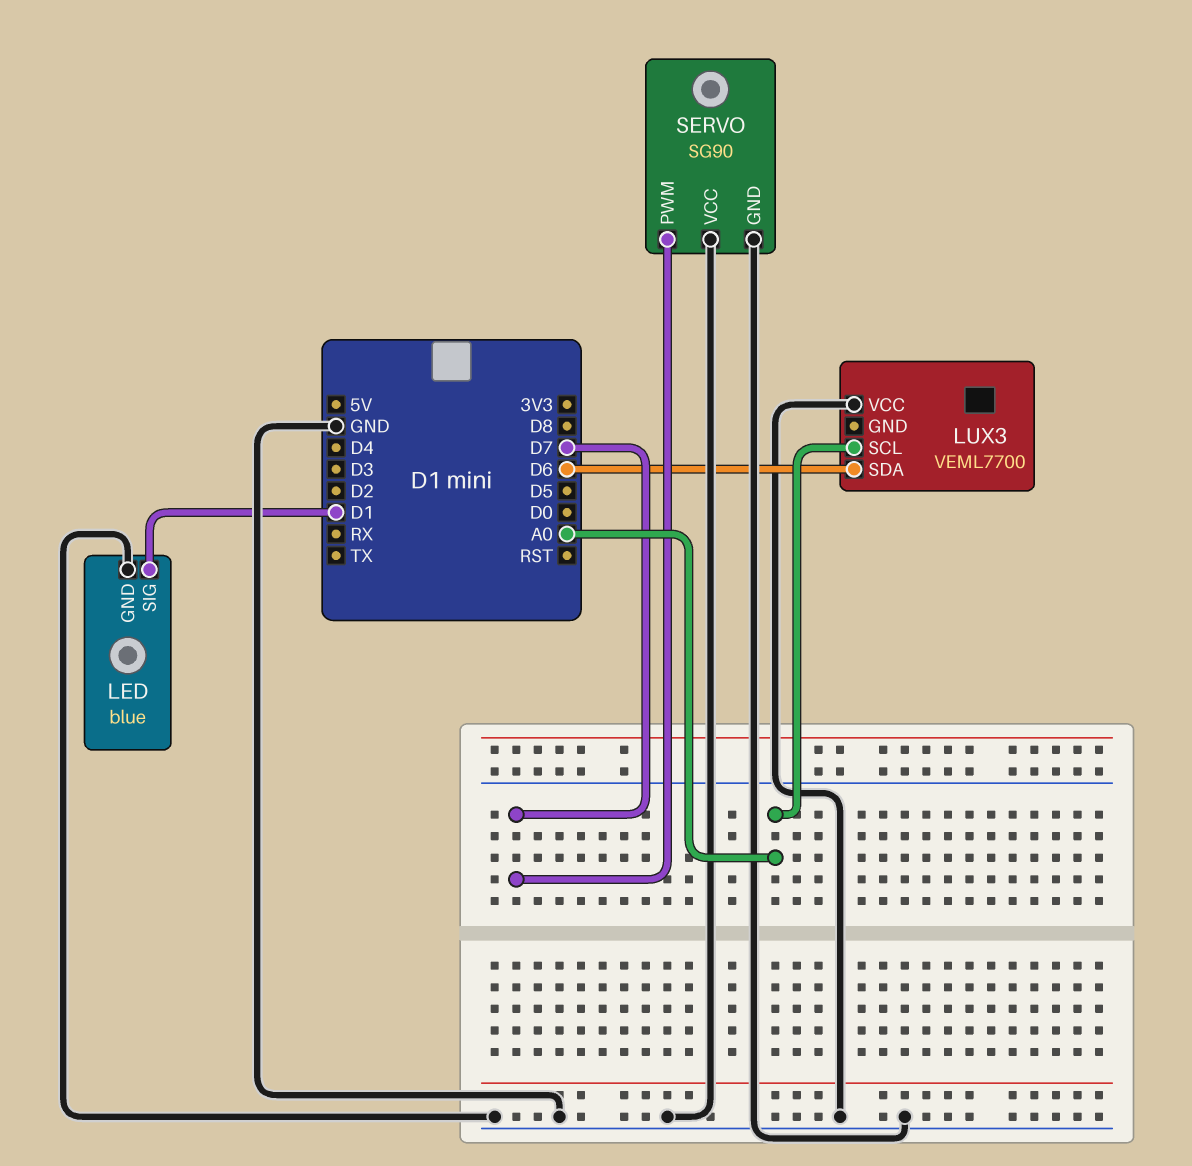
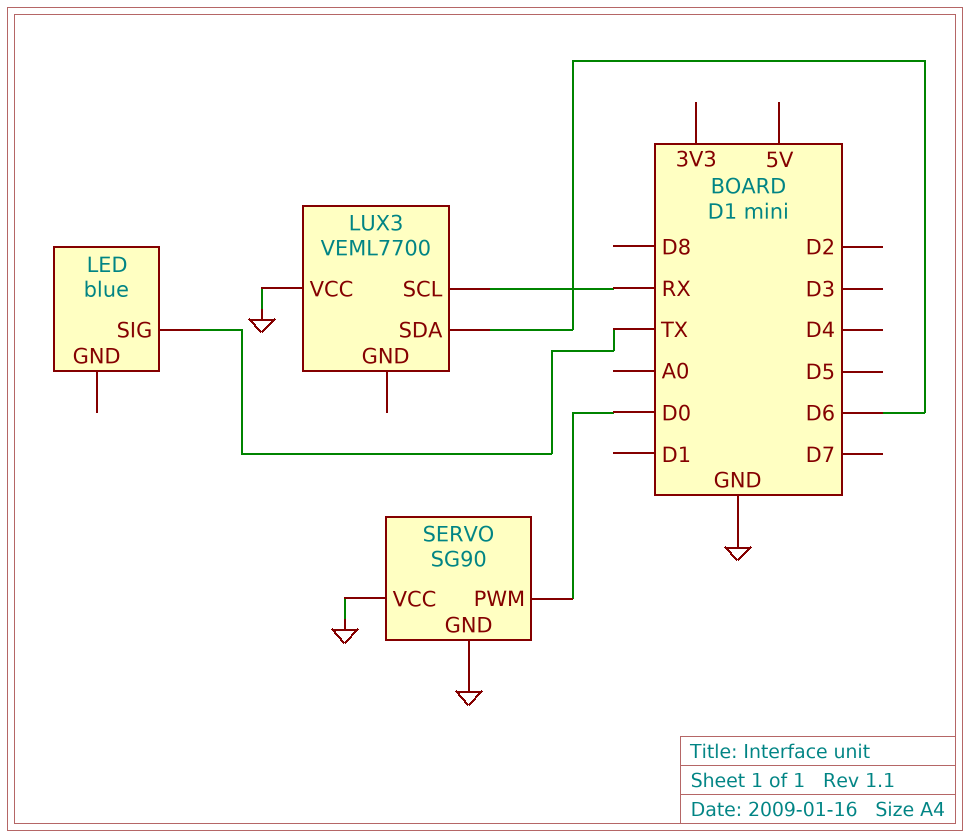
LED pin GND: GND -> none
LED pin SIG: D1 -> TX
LUX3 pin SCL: A0 -> RX
SERVO pin PWM: D7 -> D0

